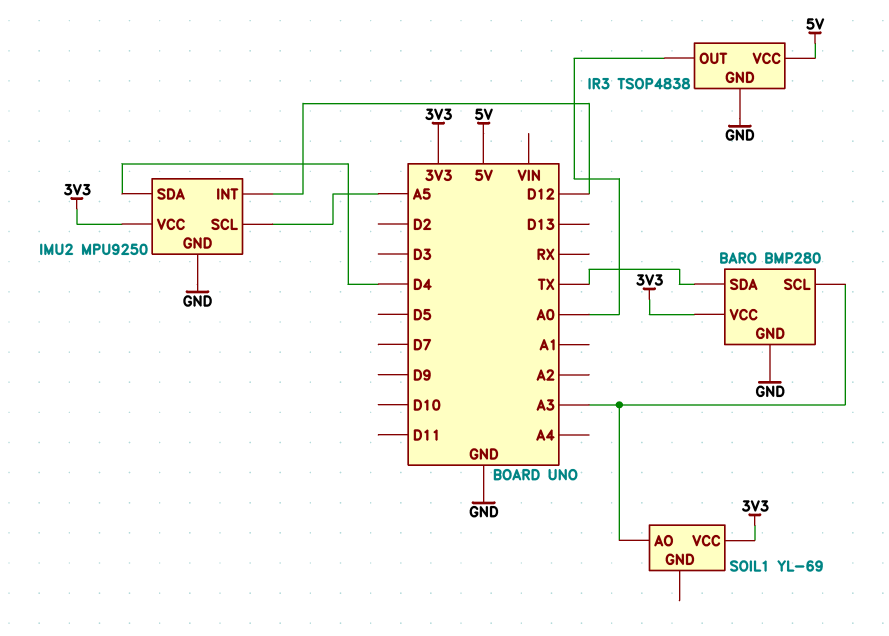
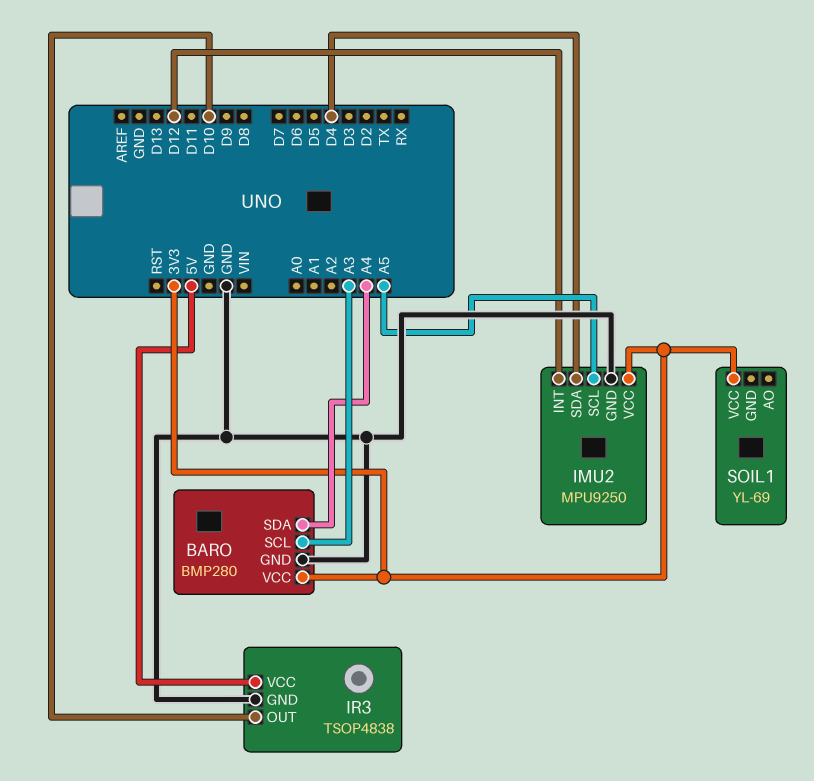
BARO pin SDA: TX -> A4
IR3 pin OUT: A0 -> D10
SOIL1 pin AO: A3 -> none

